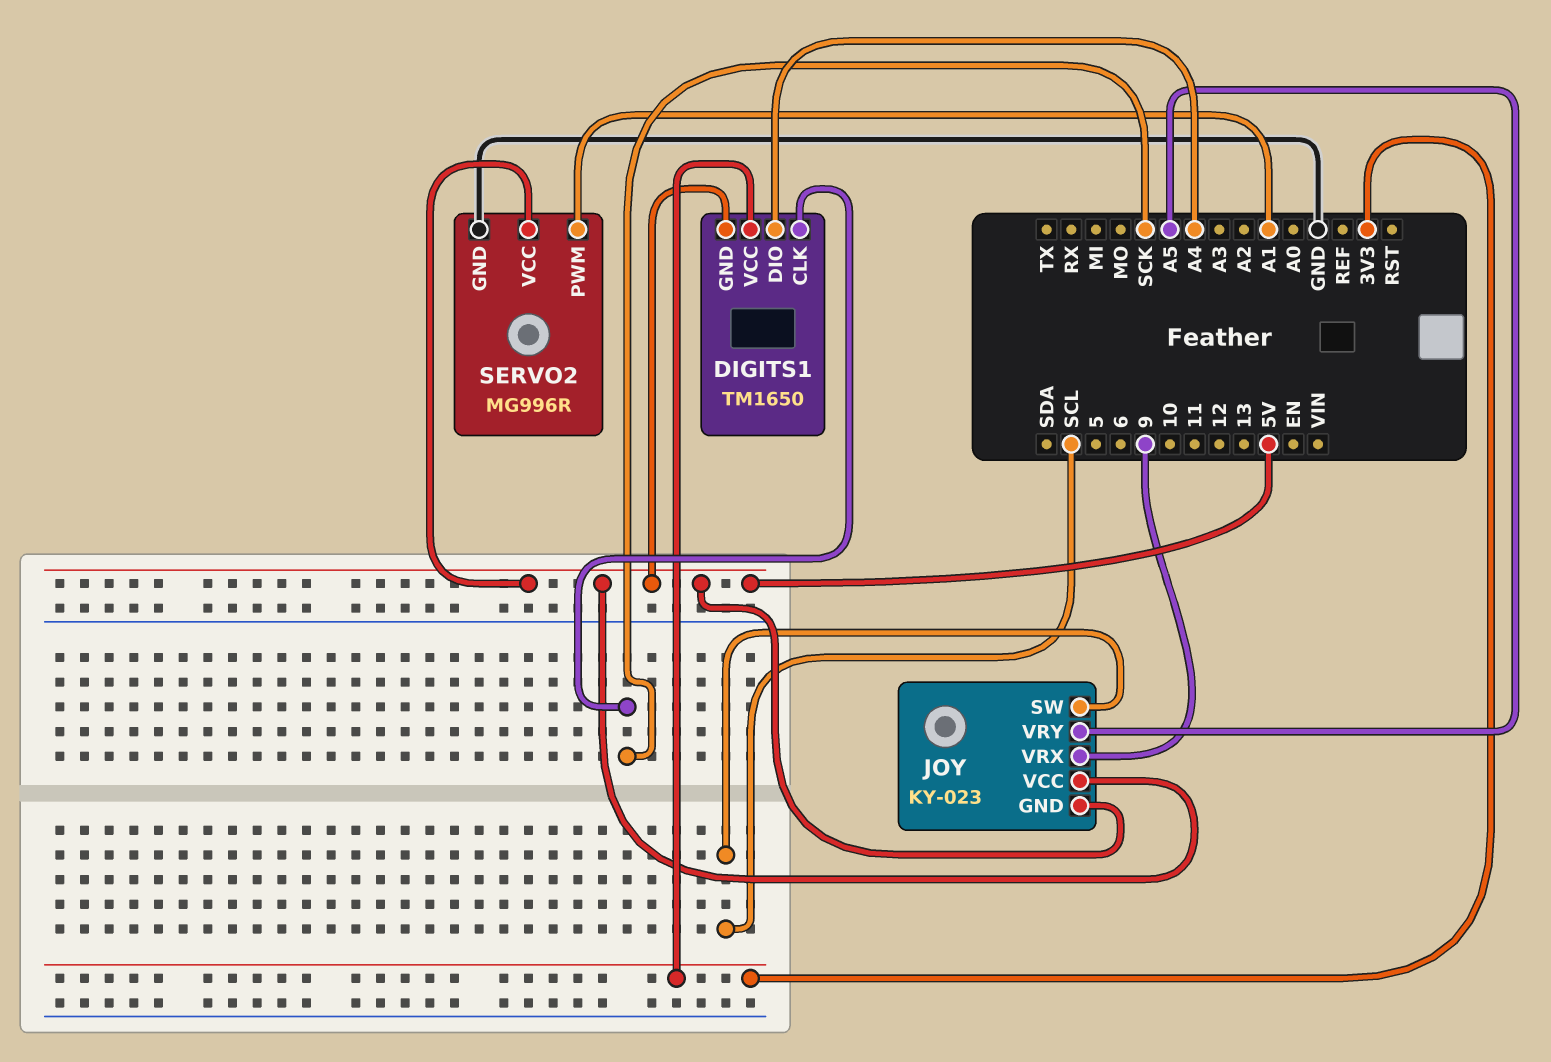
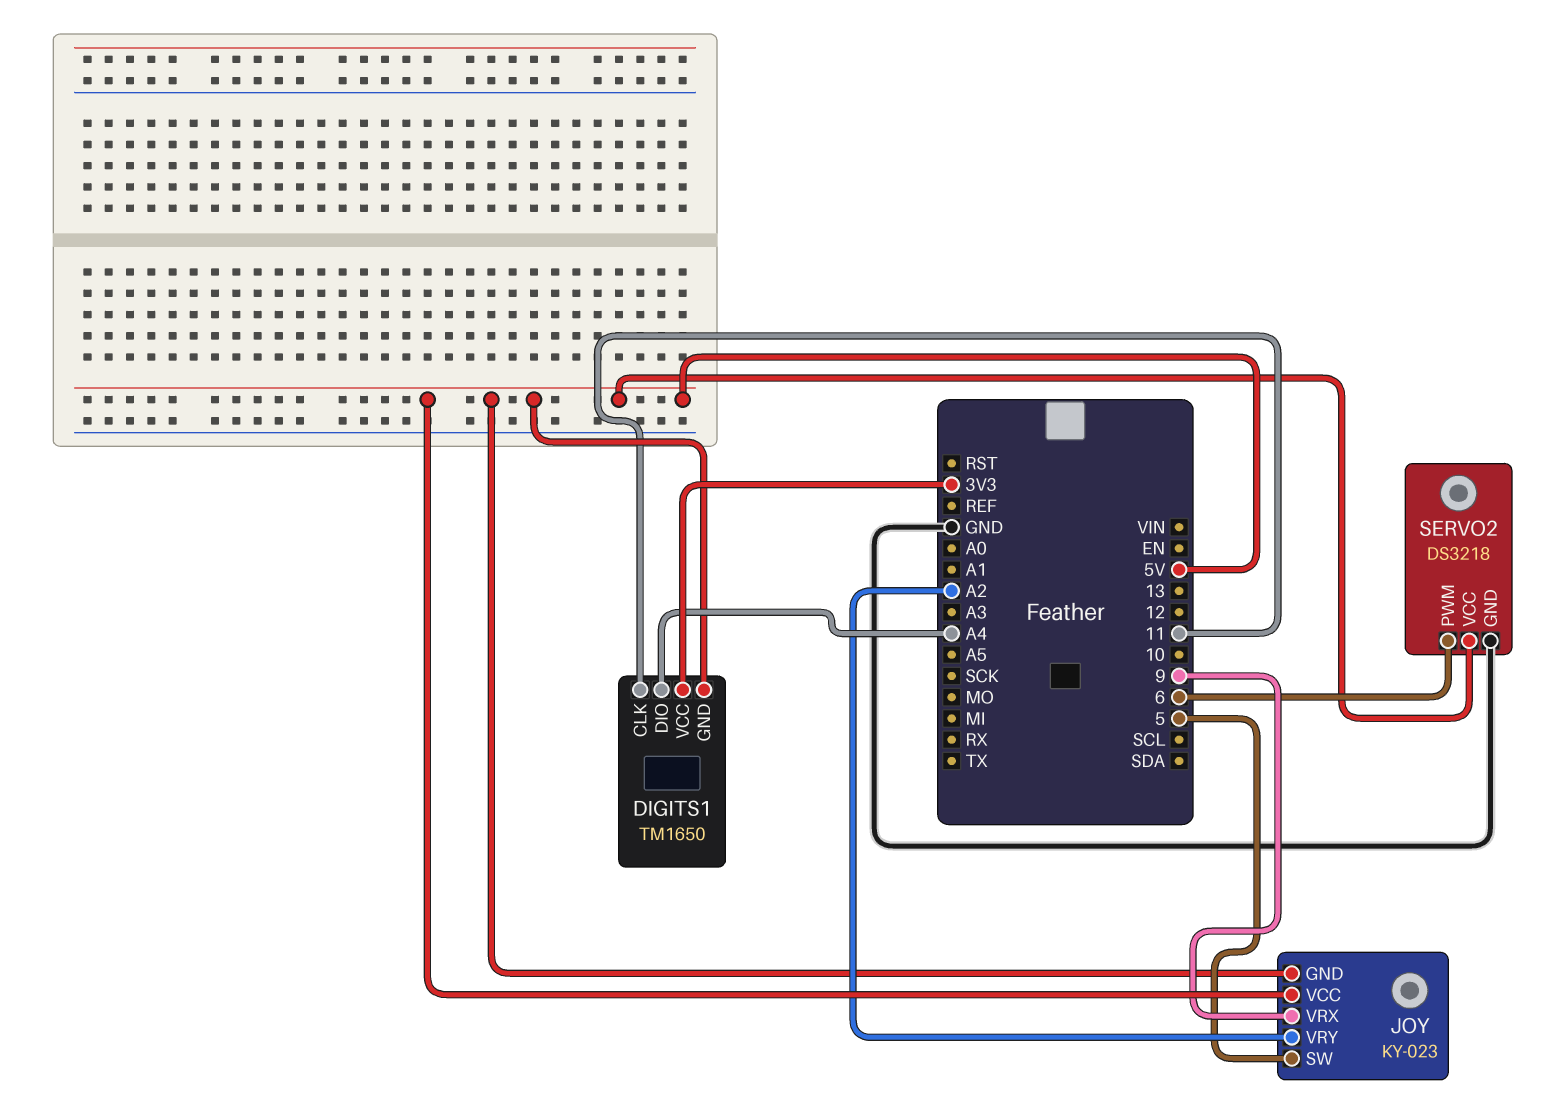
DIGITS1 pin CLK: SCK -> 11
JOY pin SW: SCL -> 5
JOY pin VRY: A5 -> A2
SERVO2: MG996R -> DS3218
SERVO2 pin PWM: A1 -> 6

